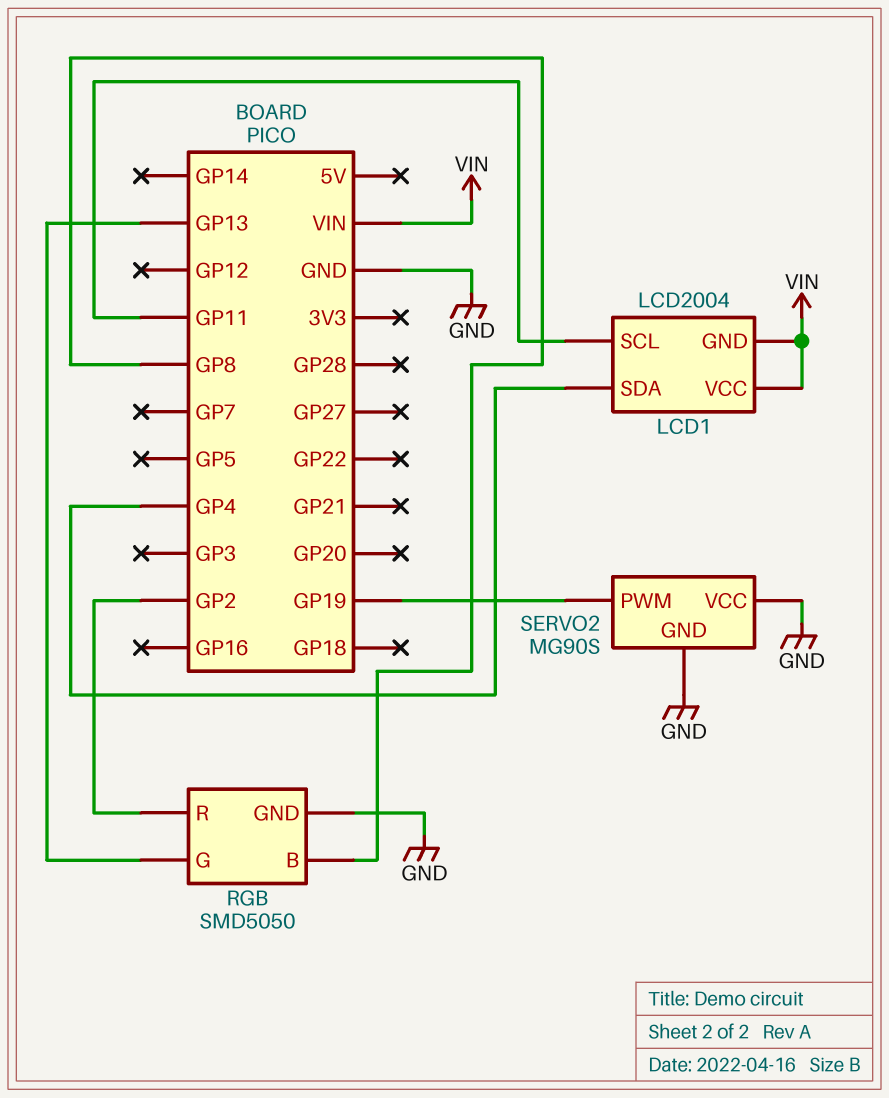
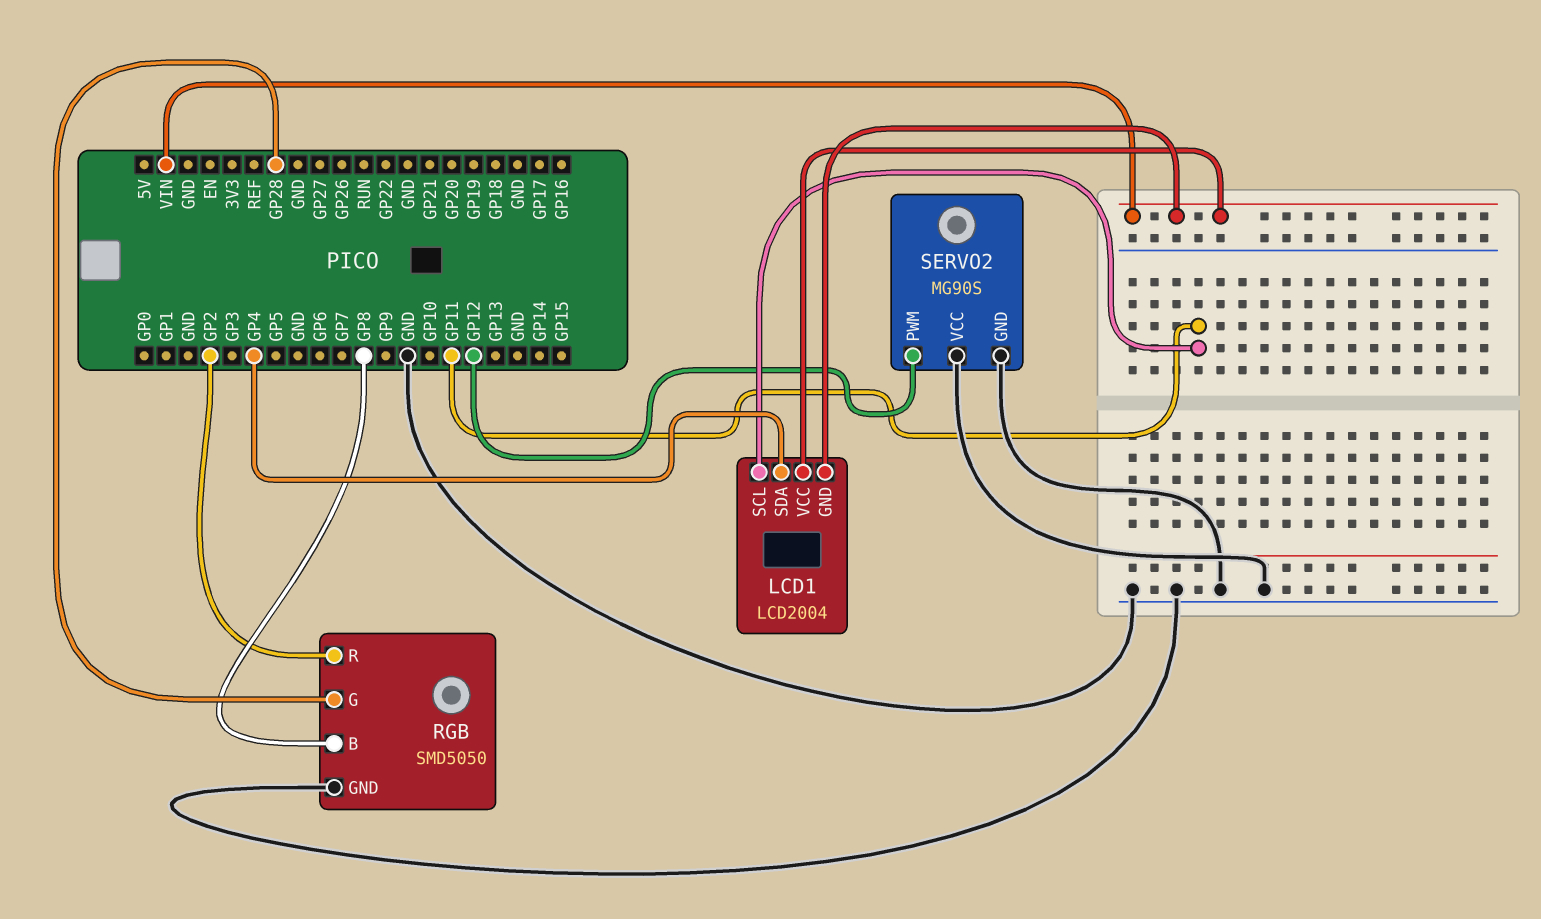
RGB pin G: GP13 -> GP28
SERVO2 pin PWM: GP19 -> GP12

